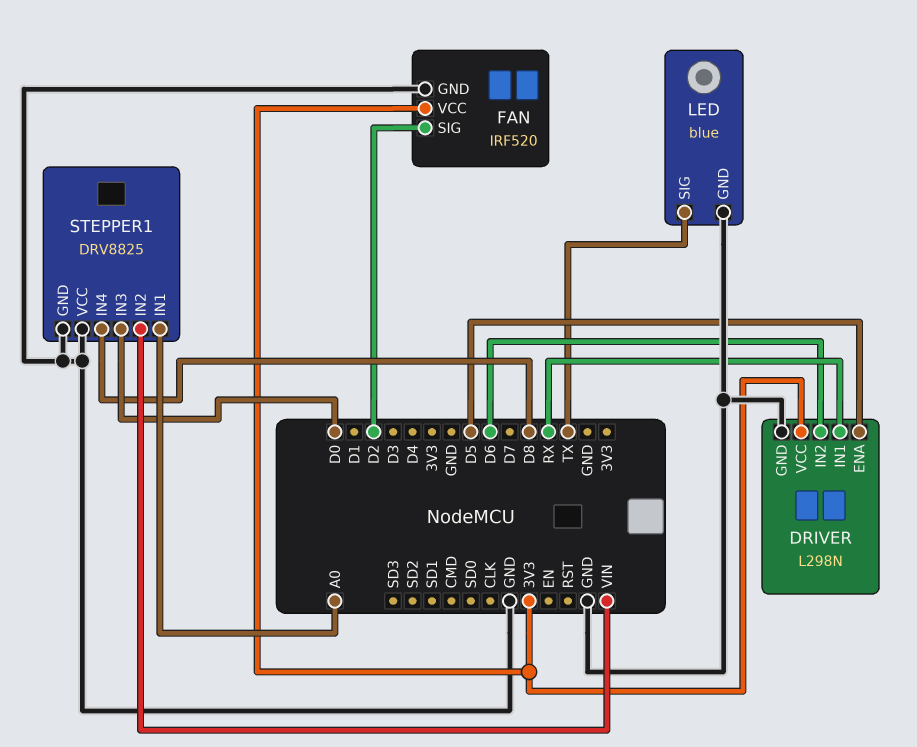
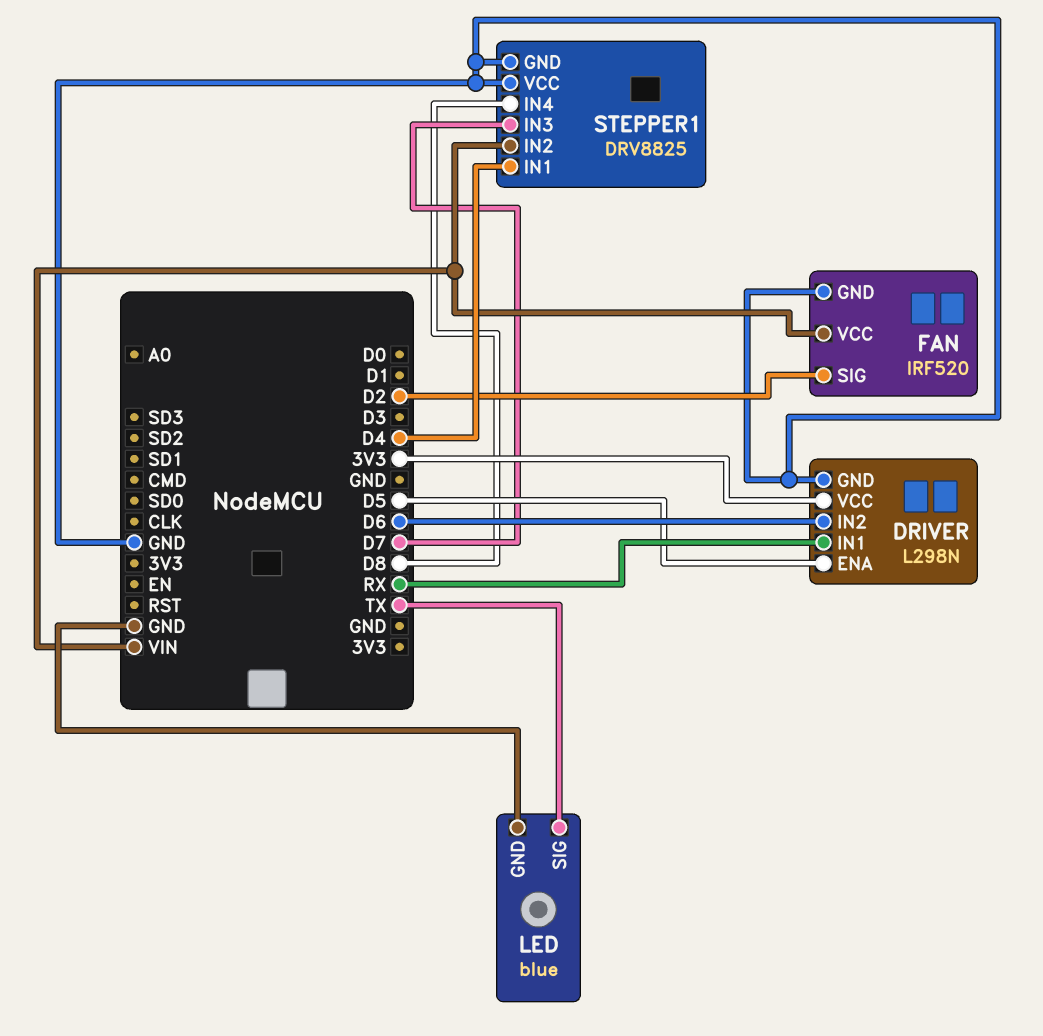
FAN pin VCC: 3V3 -> VIN
STEPPER1 pin IN1: A0 -> D4
STEPPER1 pin IN3: D0 -> D7

